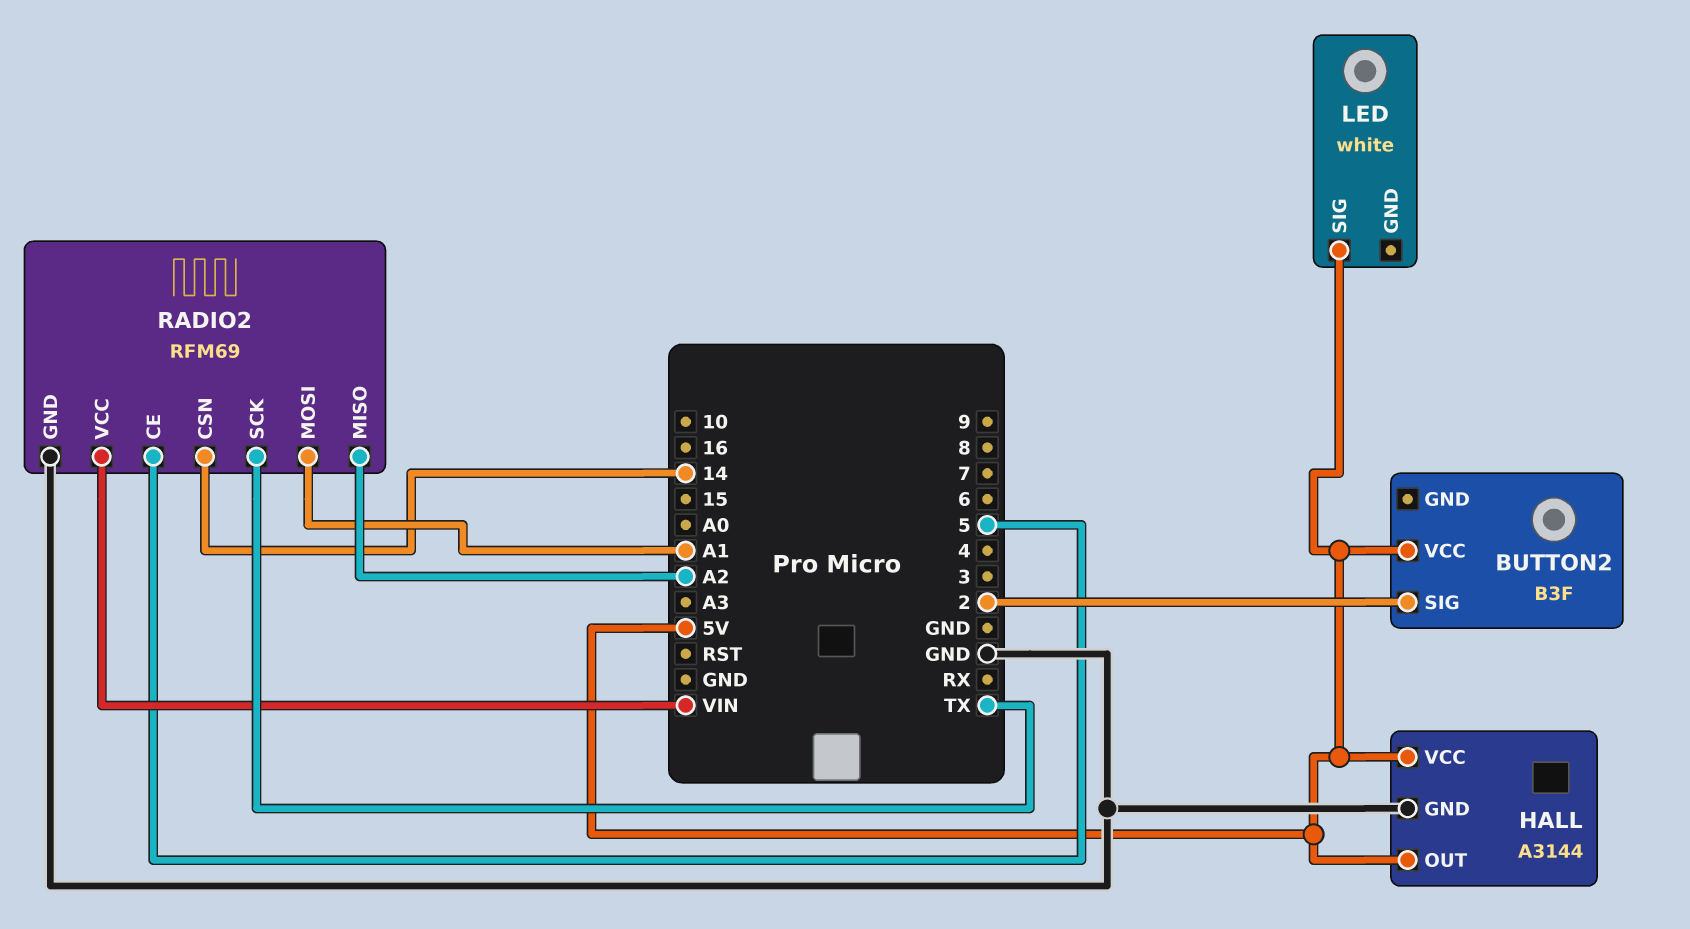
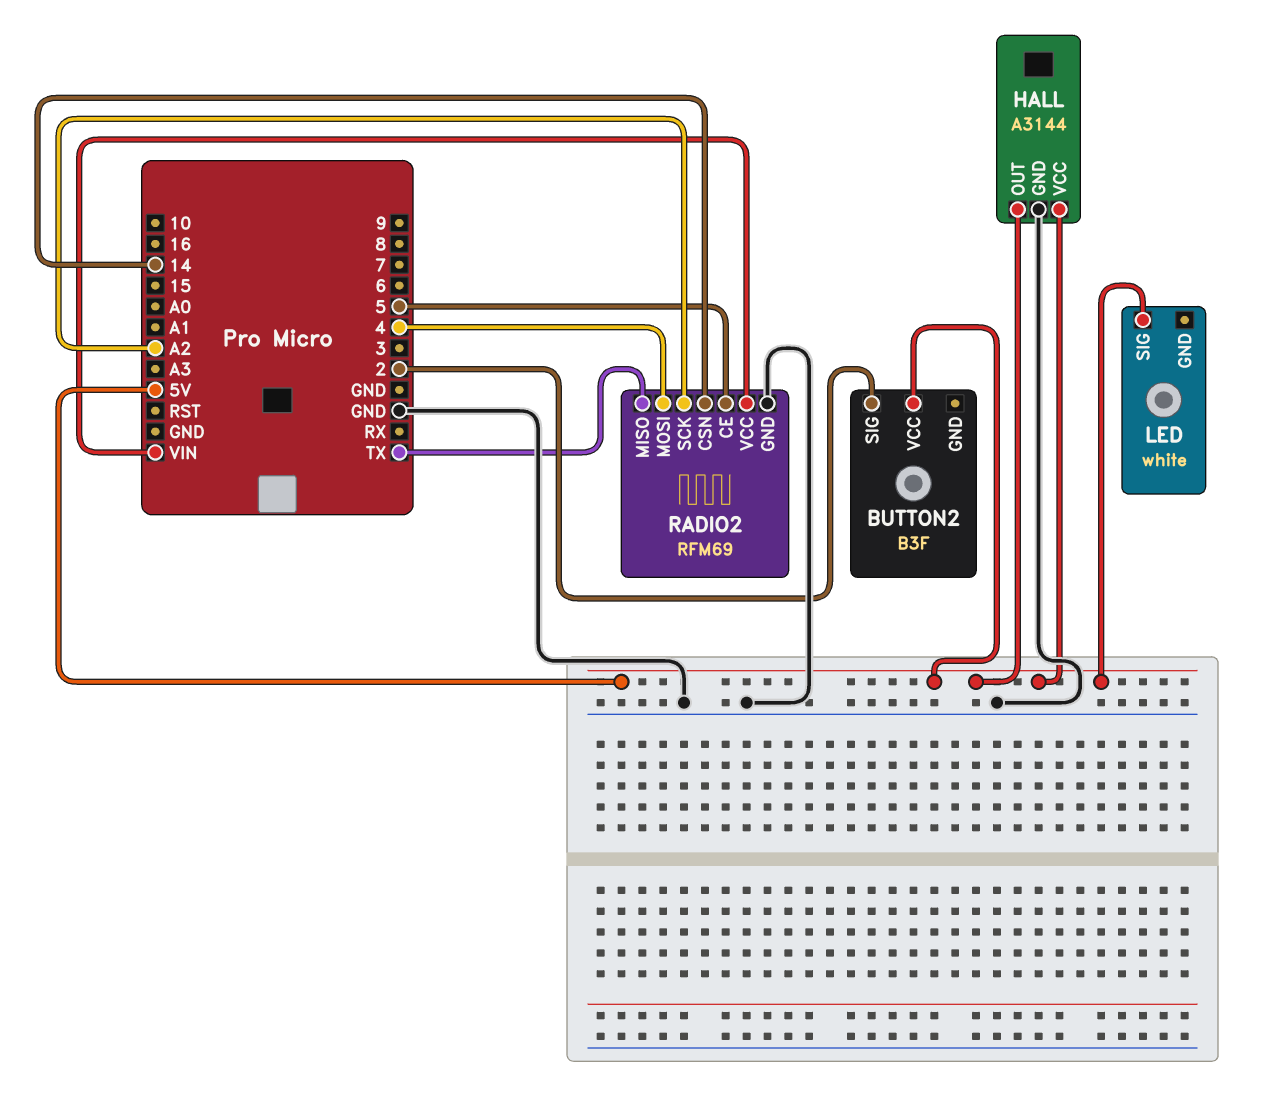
RADIO2 pin MISO: A2 -> TX
RADIO2 pin MOSI: A1 -> 4
RADIO2 pin SCK: TX -> A2

